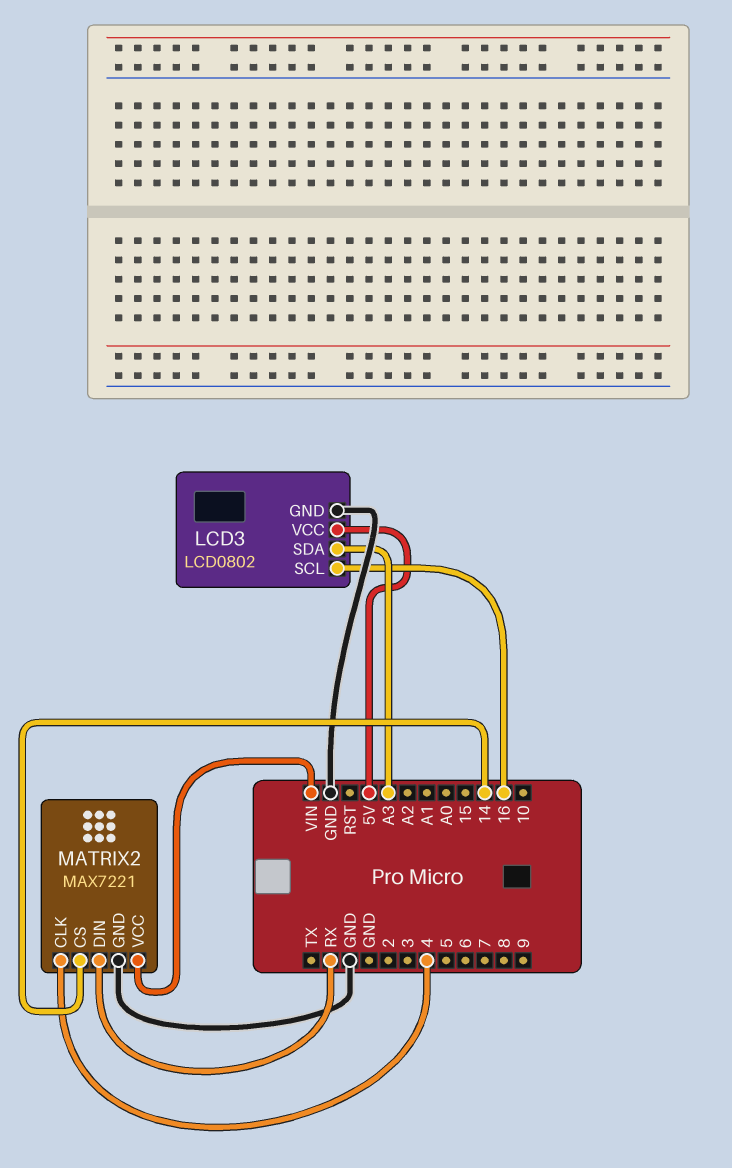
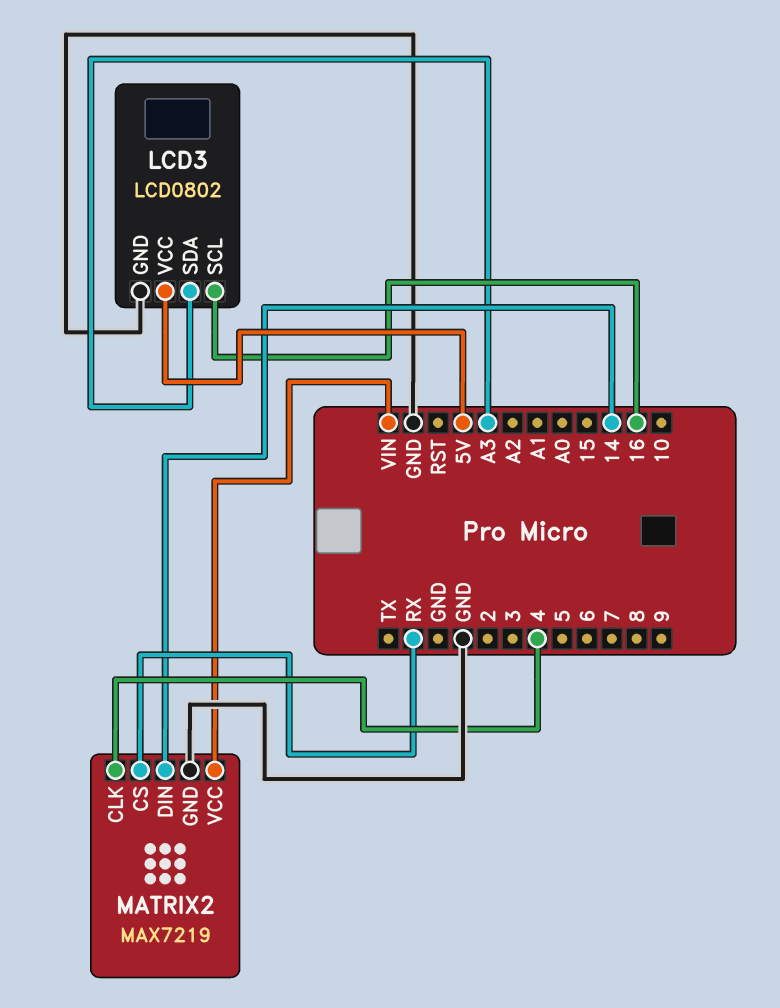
MATRIX2: MAX7221 -> MAX7219
MATRIX2 pin CS: 14 -> RX
MATRIX2 pin DIN: RX -> 14

